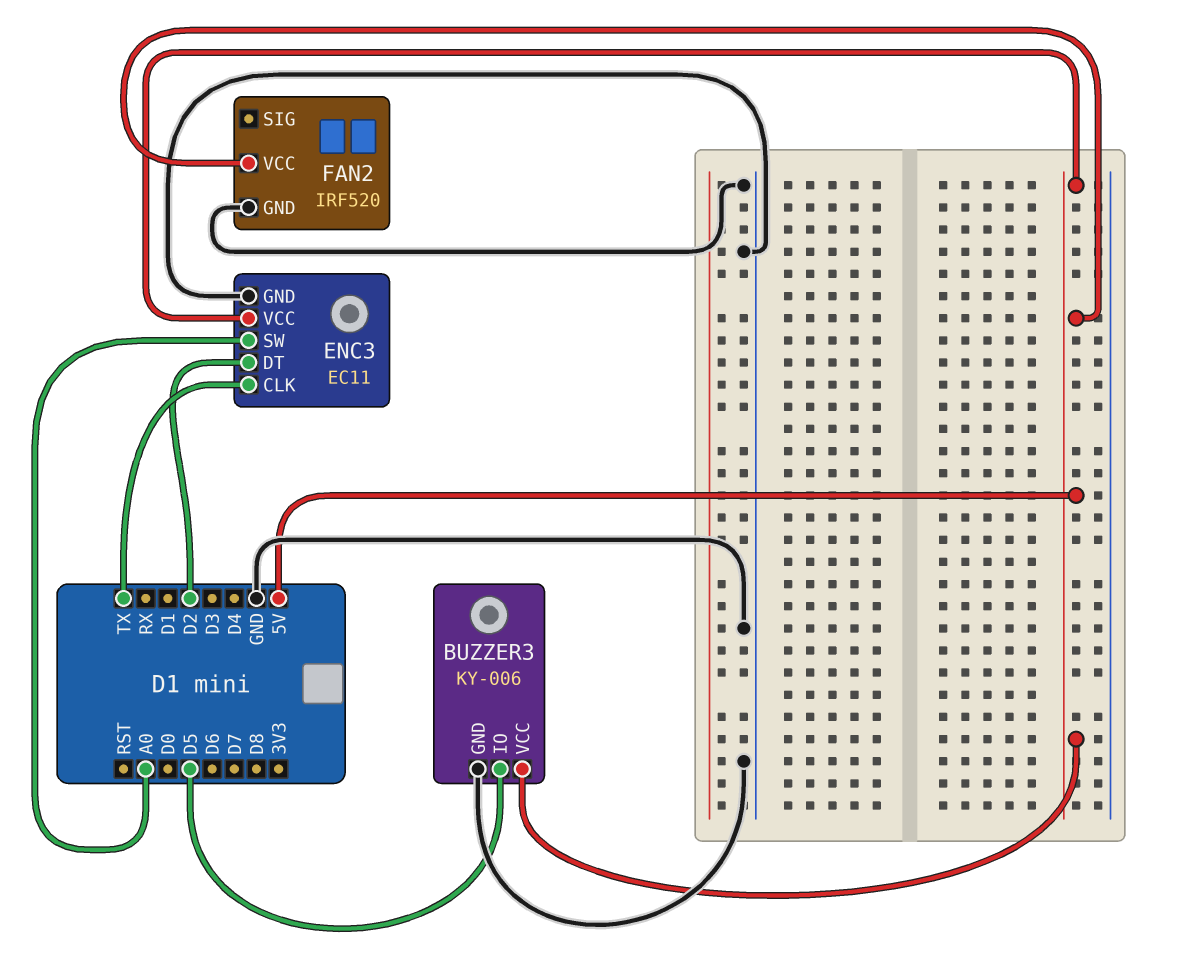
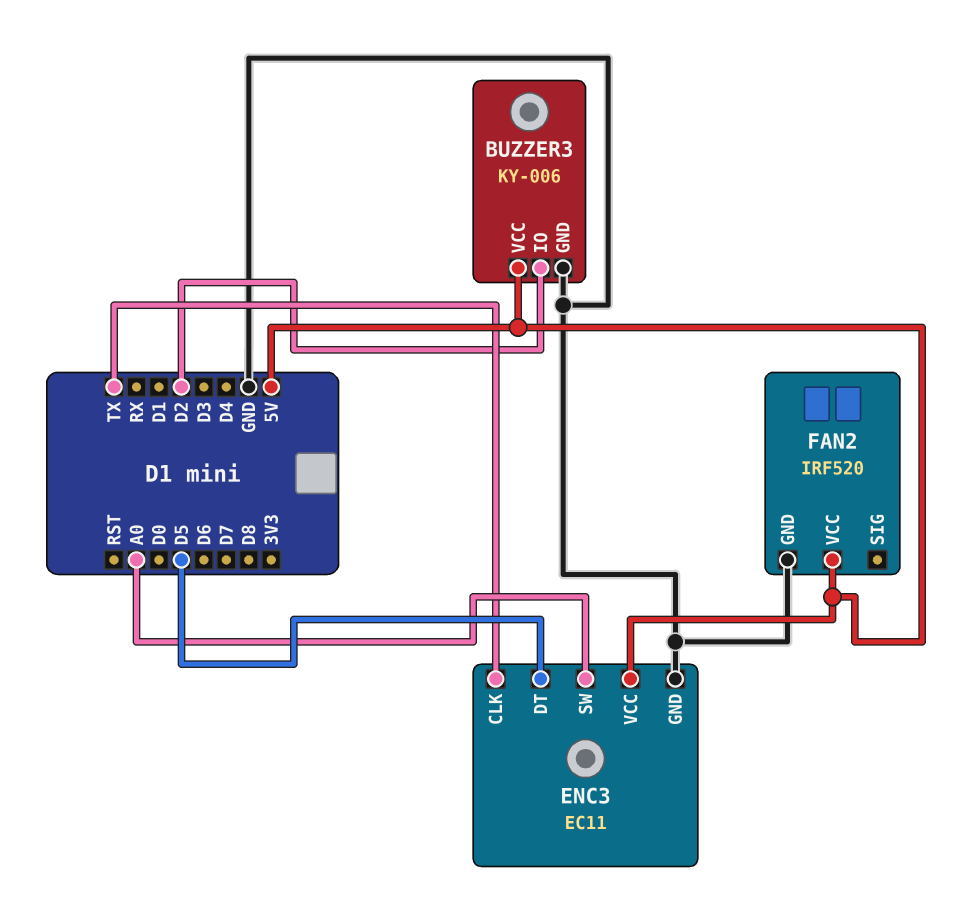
BUZZER3 pin IO: D5 -> D2
ENC3 pin DT: D2 -> D5

